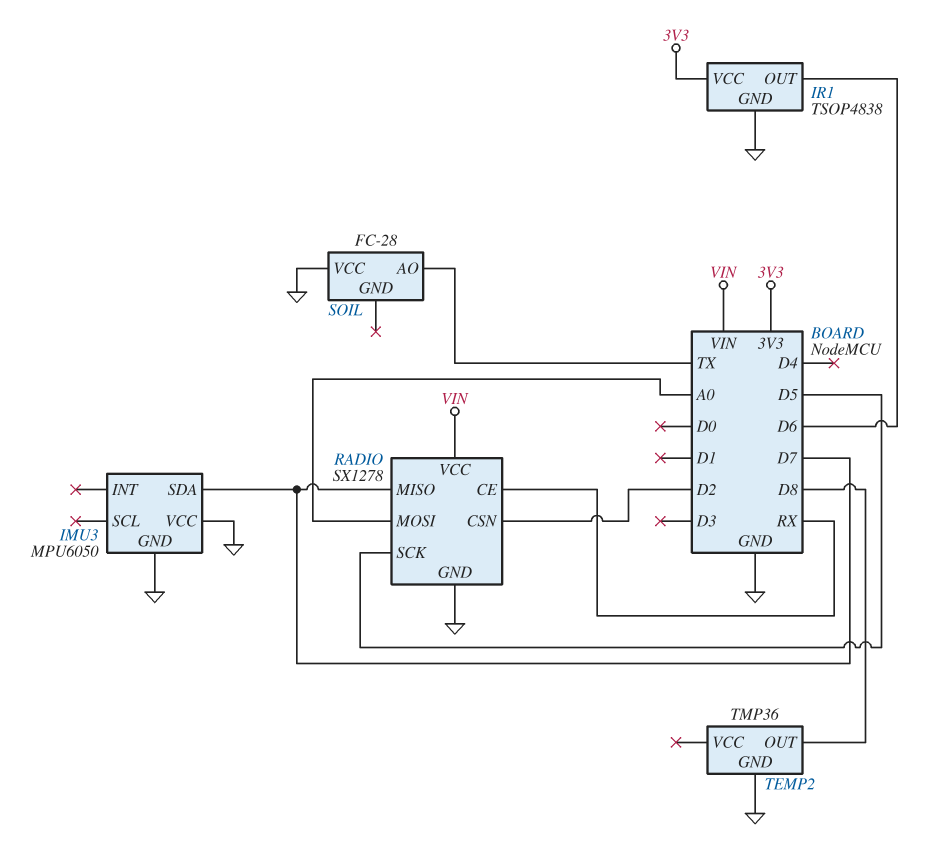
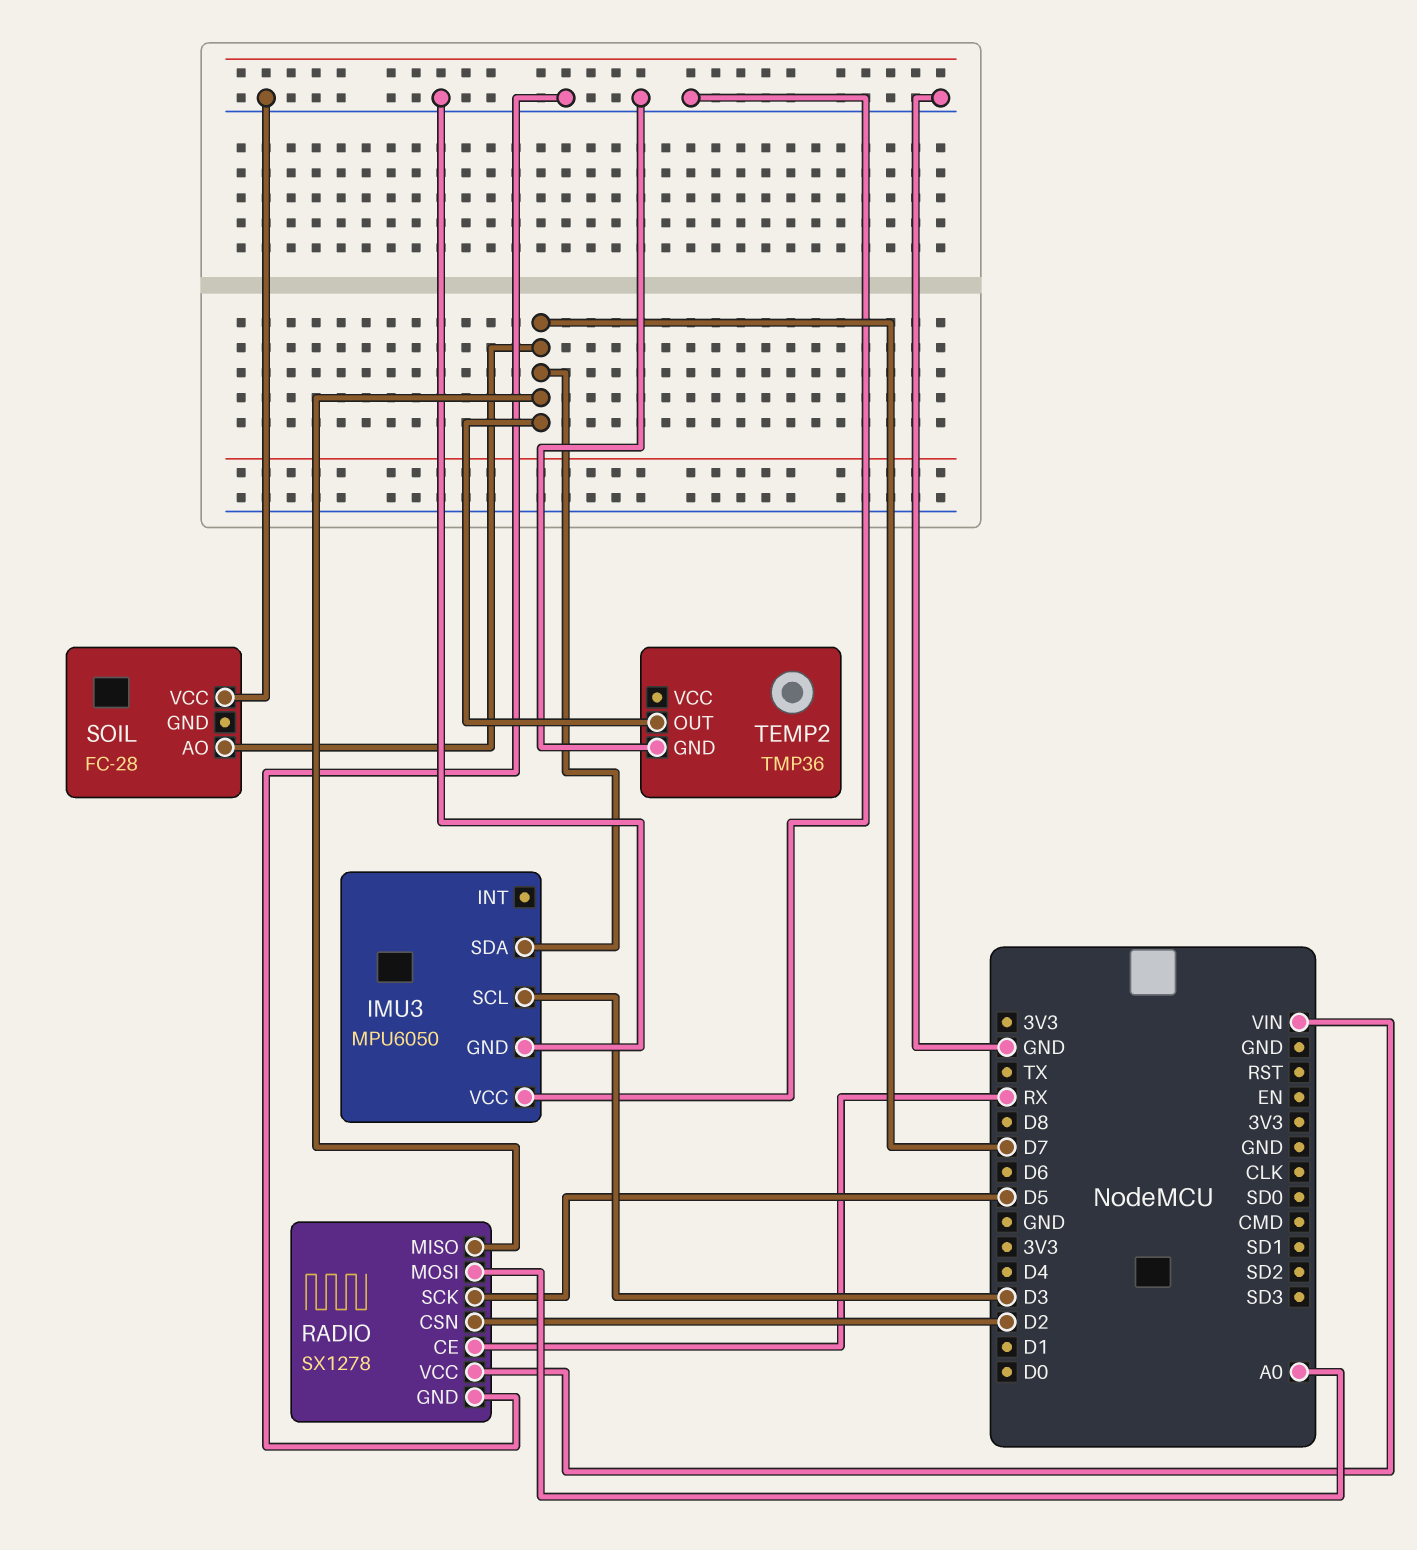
IMU3 pin SCL: none -> D3
IR1: TSOP4838 -> none
IR1 pin GND: GND -> none
IR1 pin OUT: D6 -> none
IR1 pin VCC: 3V3 -> none
SOIL pin AO: TX -> D7
TEMP2 pin OUT: D8 -> D7

